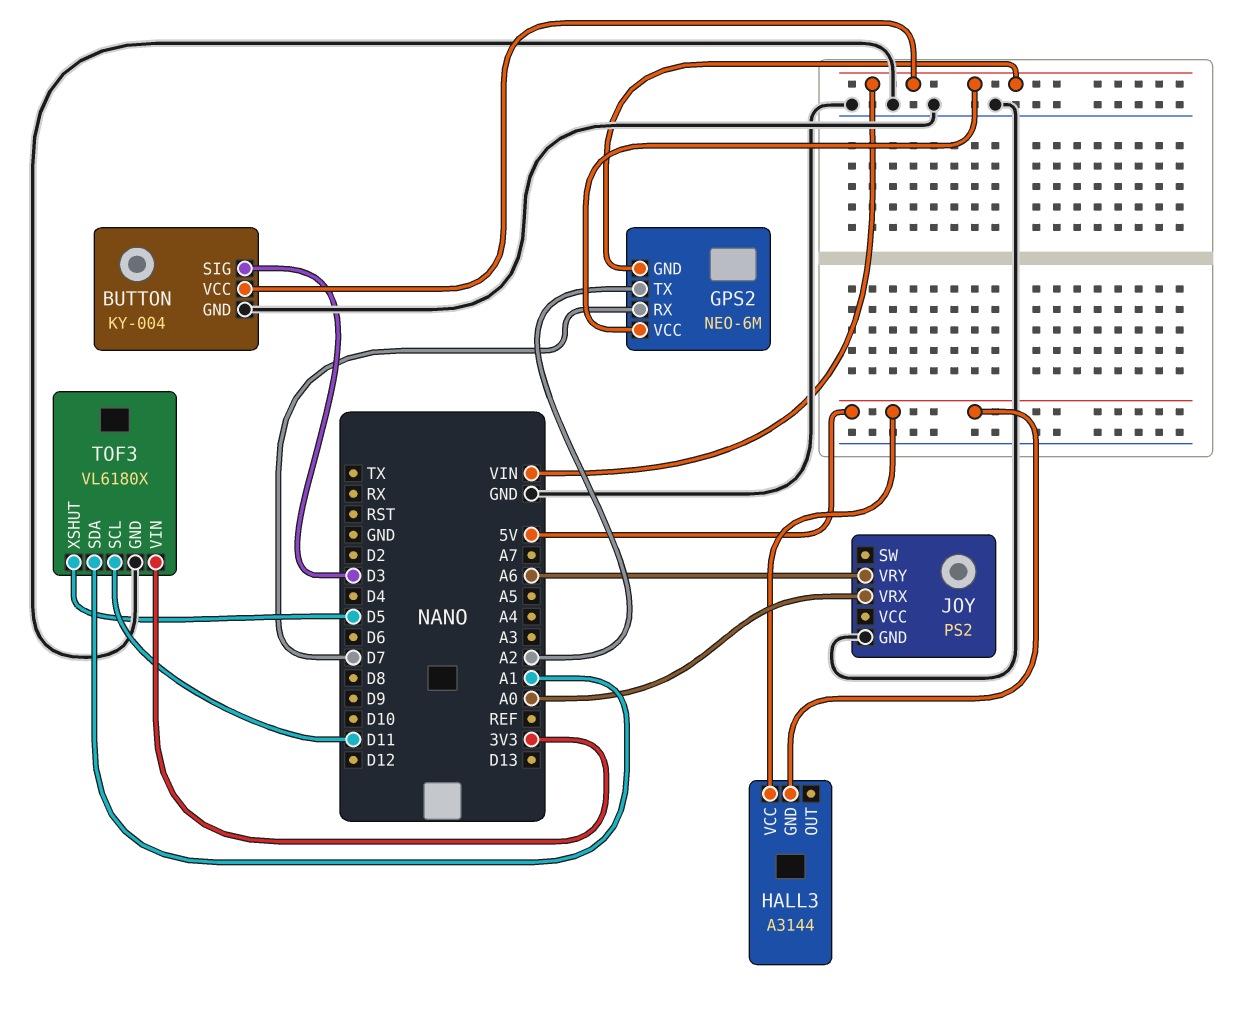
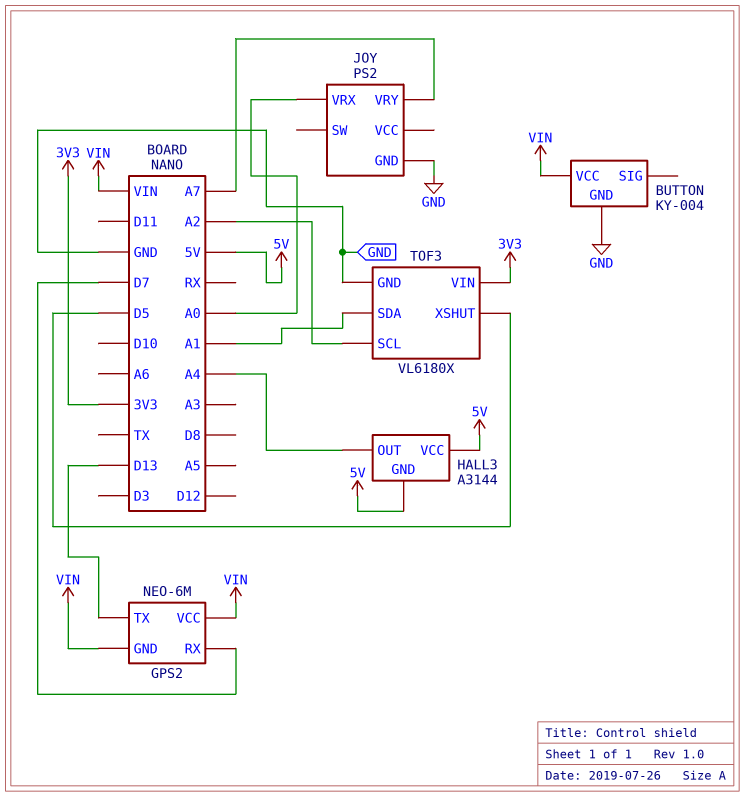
BUTTON pin SIG: D3 -> none
GPS2 pin TX: A2 -> D13
HALL3 pin OUT: none -> A4
JOY pin VRY: A6 -> A7
TOF3 pin SCL: D11 -> A2

